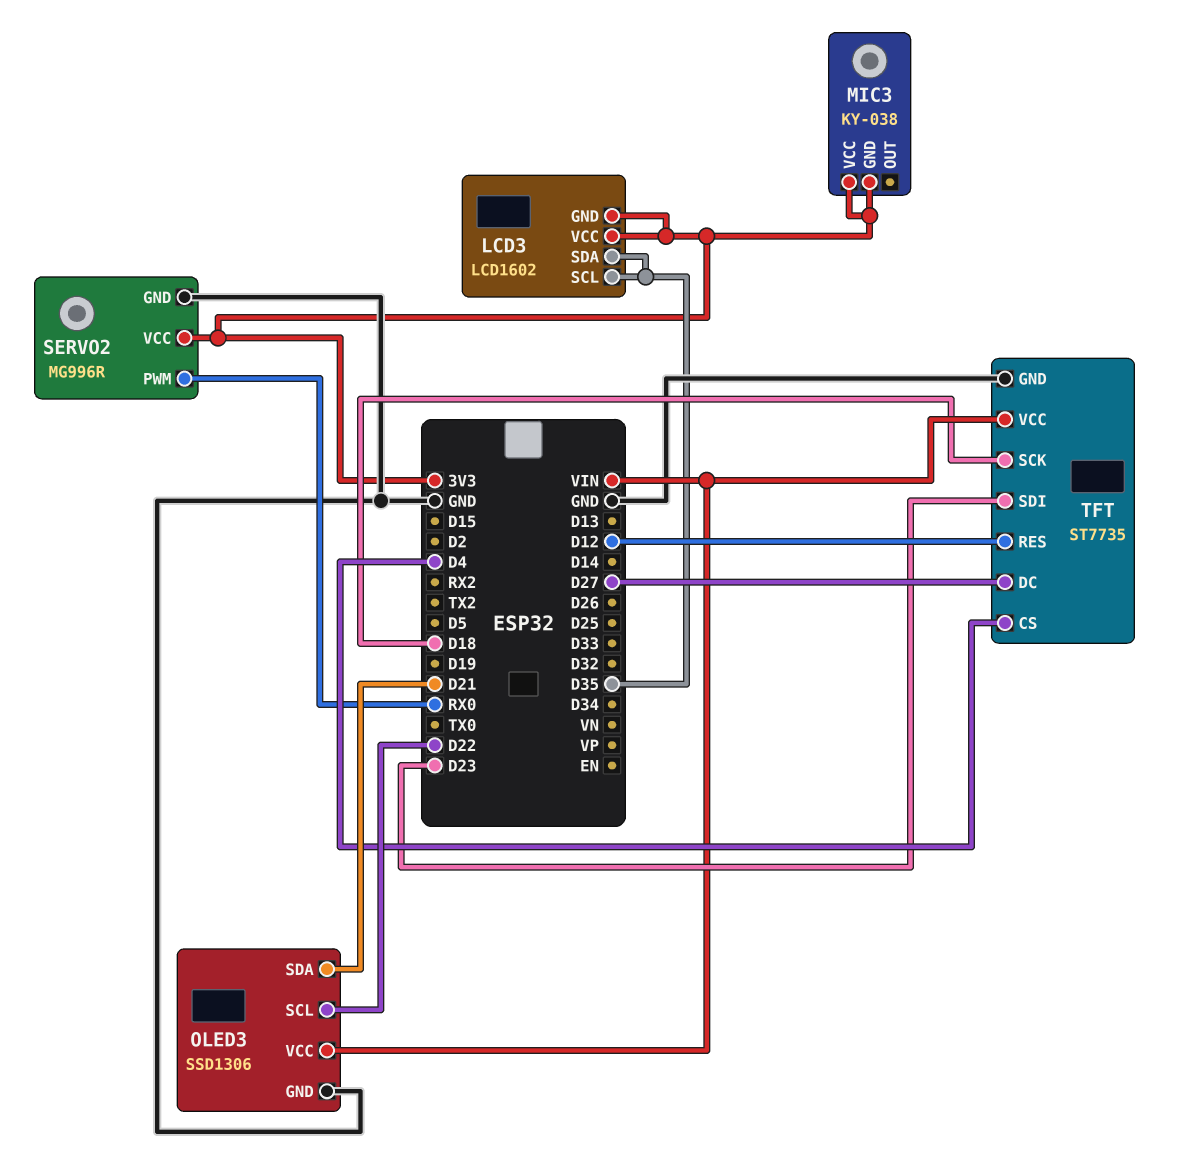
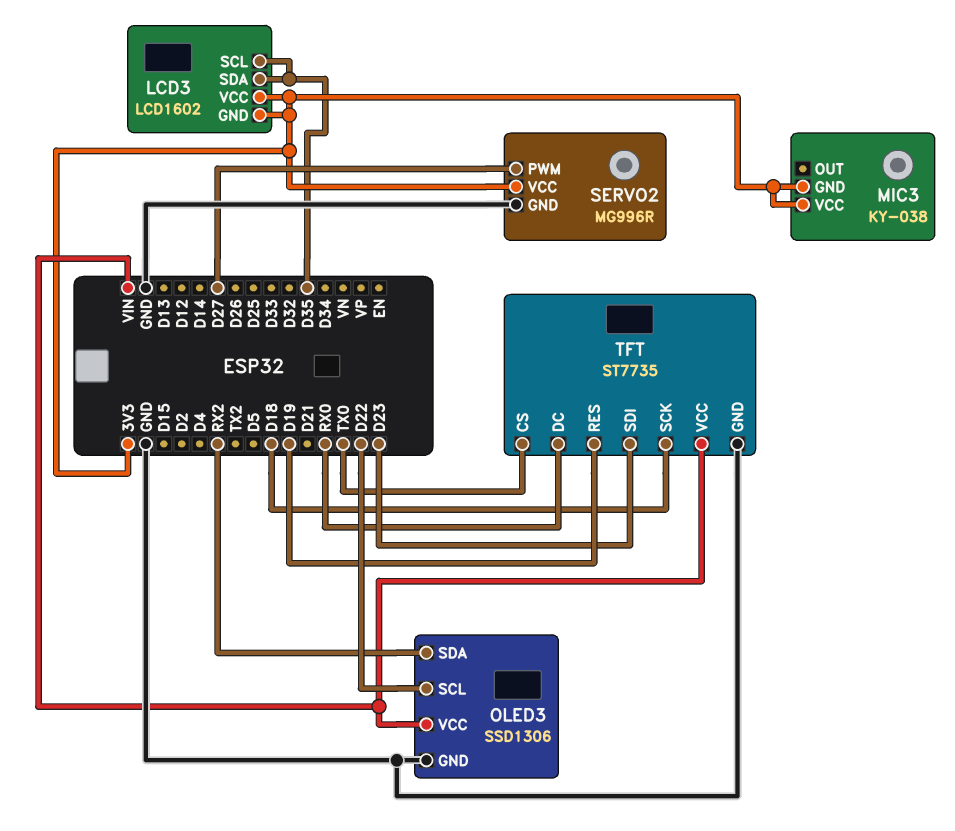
OLED3 pin SDA: D21 -> RX2
SERVO2 pin PWM: RX0 -> D27
TFT pin CS: D4 -> TX0
TFT pin DC: D27 -> RX0
TFT pin RES: D12 -> D19

